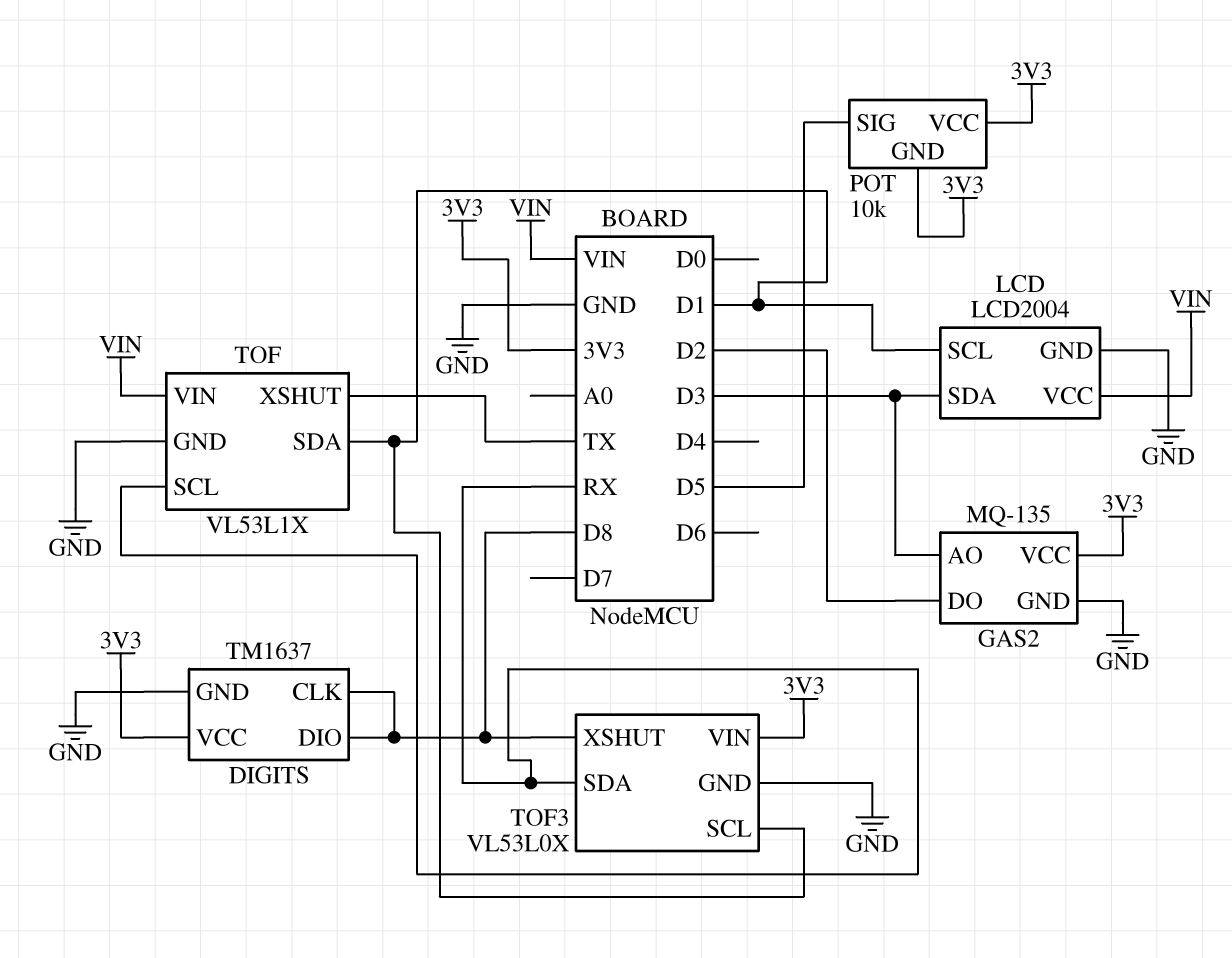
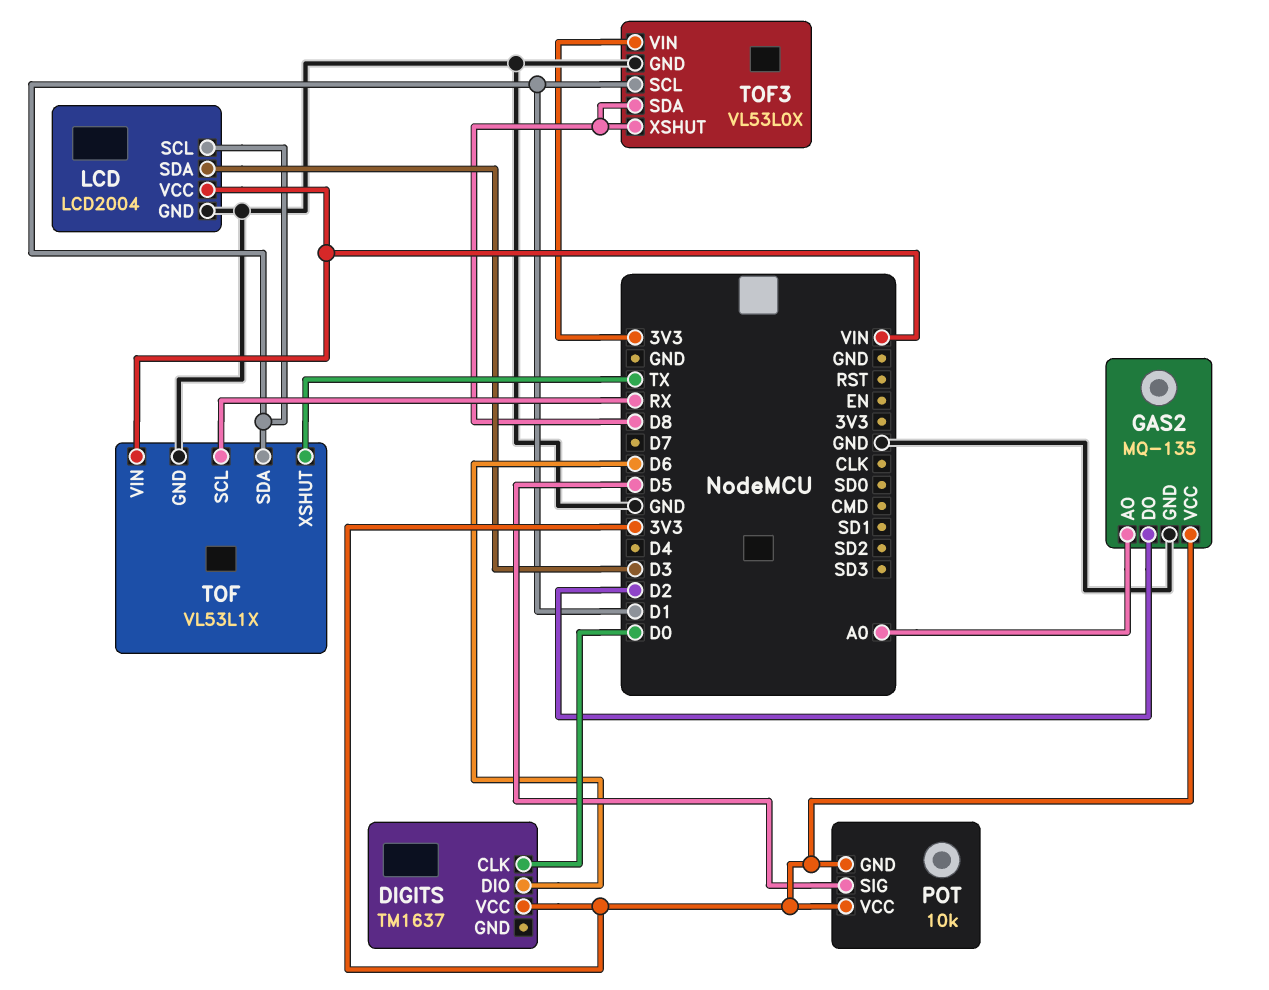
DIGITS pin CLK: D8 -> D0
DIGITS pin DIO: D8 -> D6
DIGITS pin GND: GND -> none
GAS2 pin AO: D3 -> A0
TOF3 pin SDA: RX -> D8

